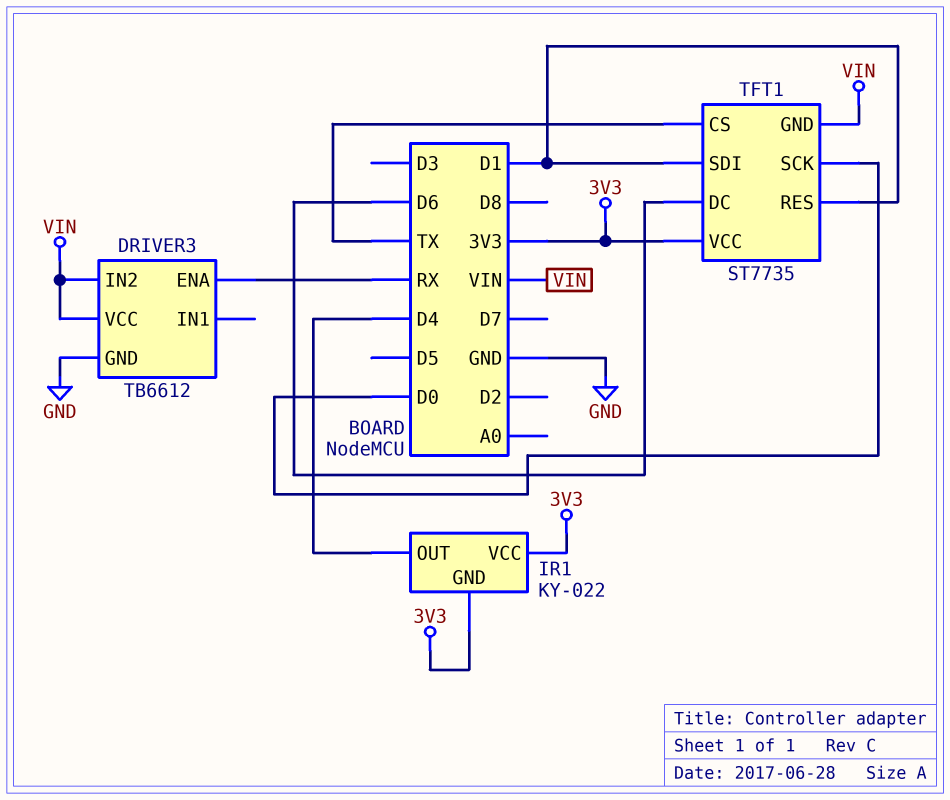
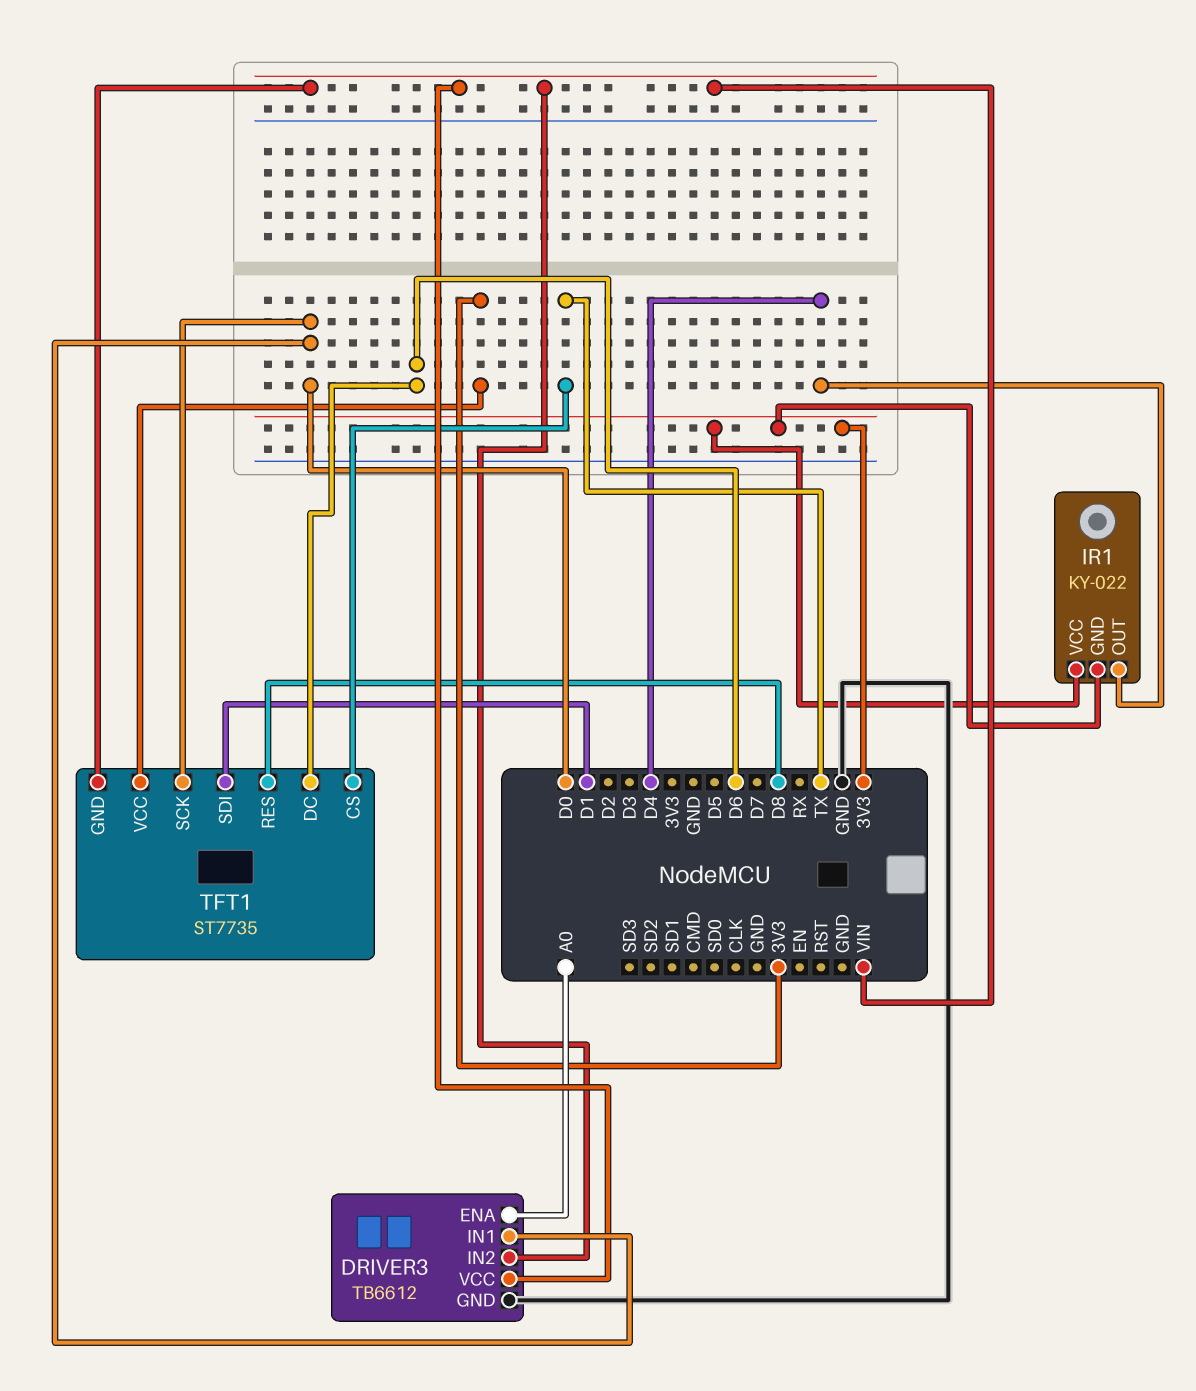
DRIVER3 pin ENA: RX -> A0
DRIVER3 pin IN1: none -> D0
TFT1 pin RES: D1 -> D8

